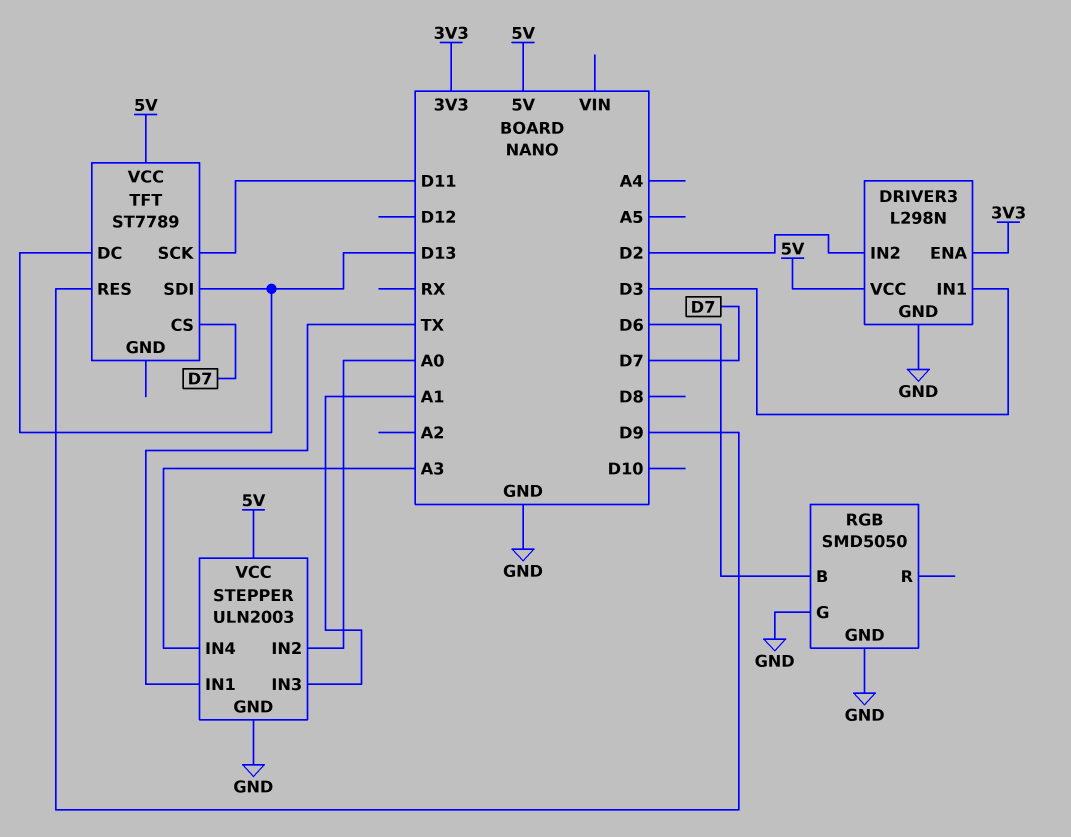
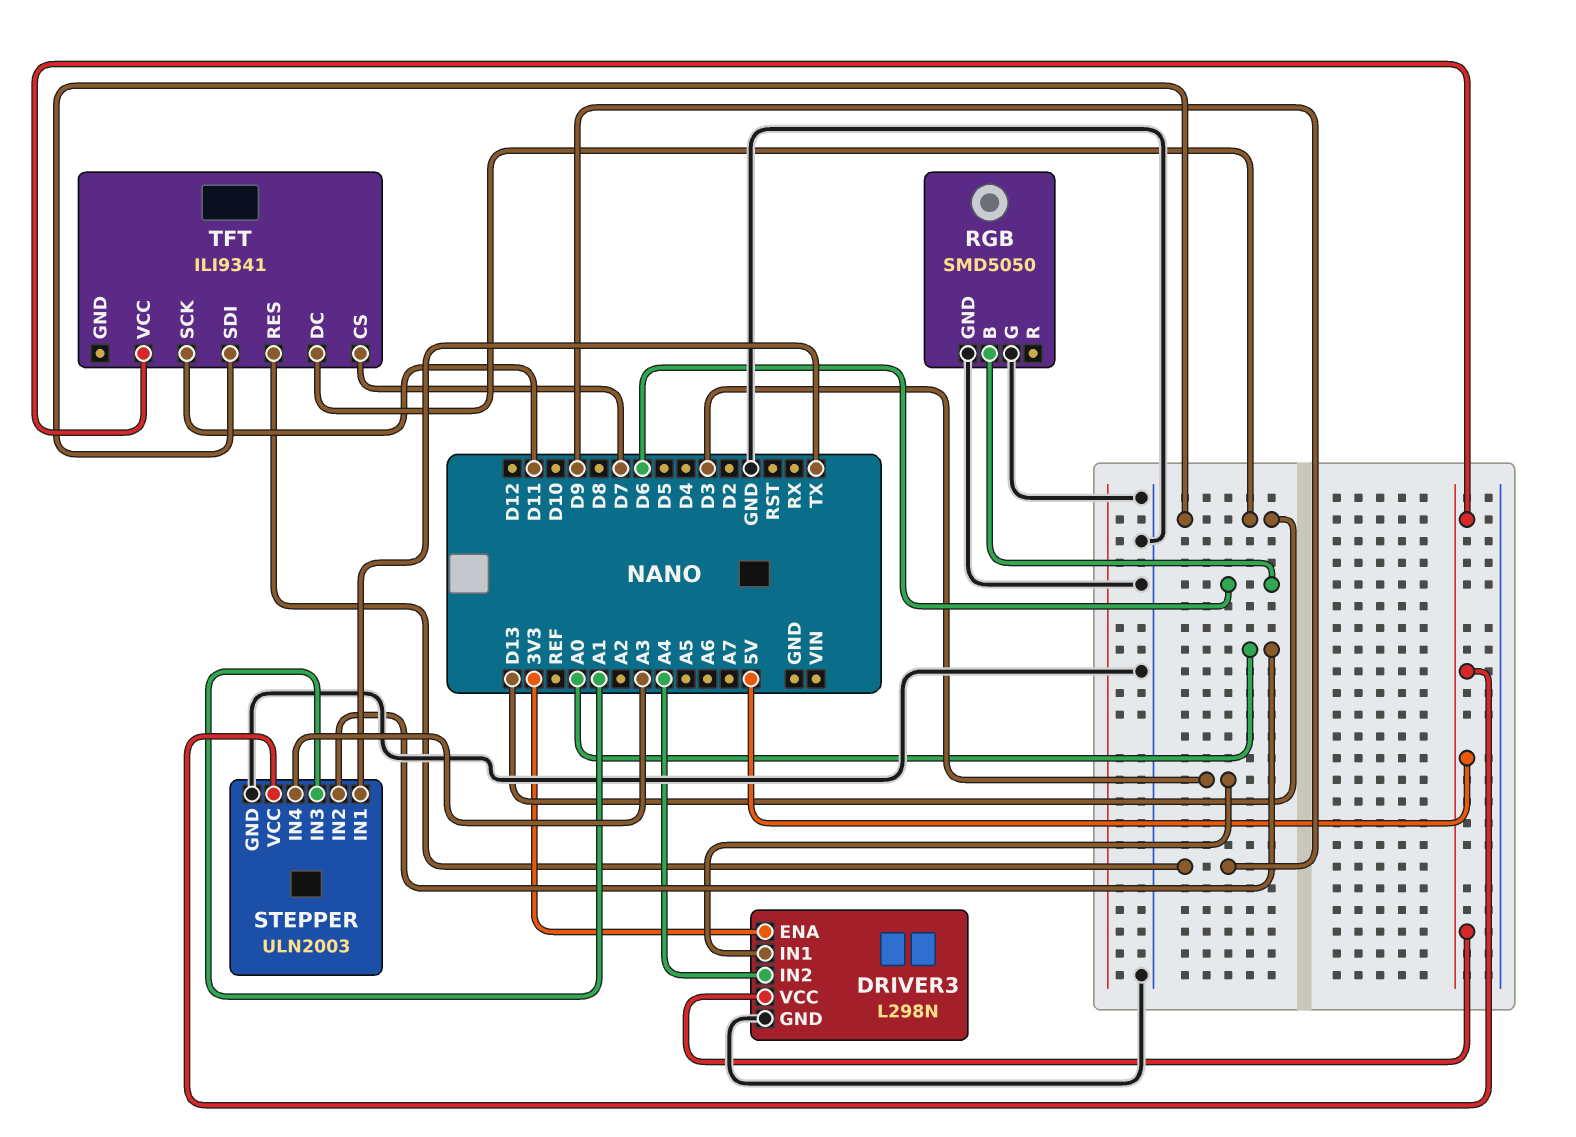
DRIVER3 pin IN2: D2 -> A4
TFT: ST7789 -> ILI9341

